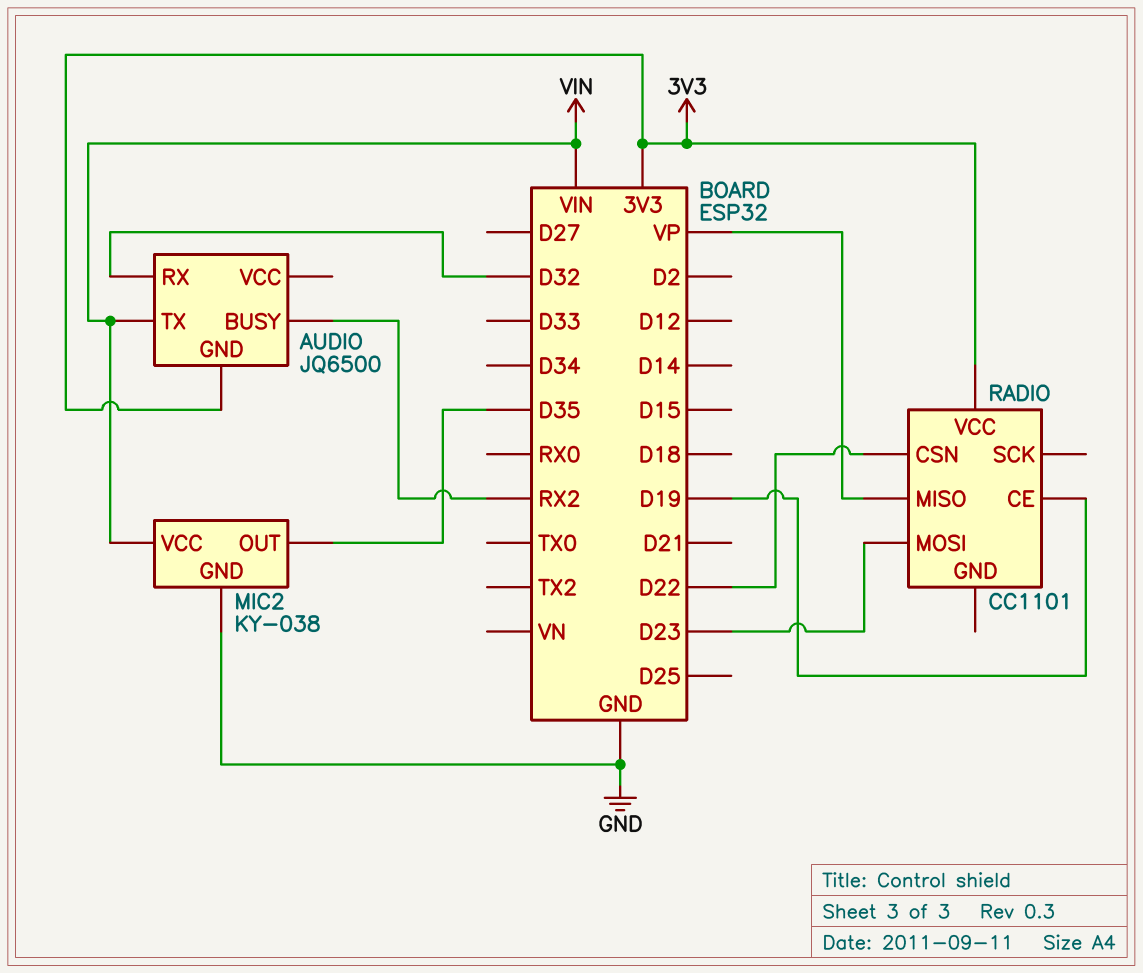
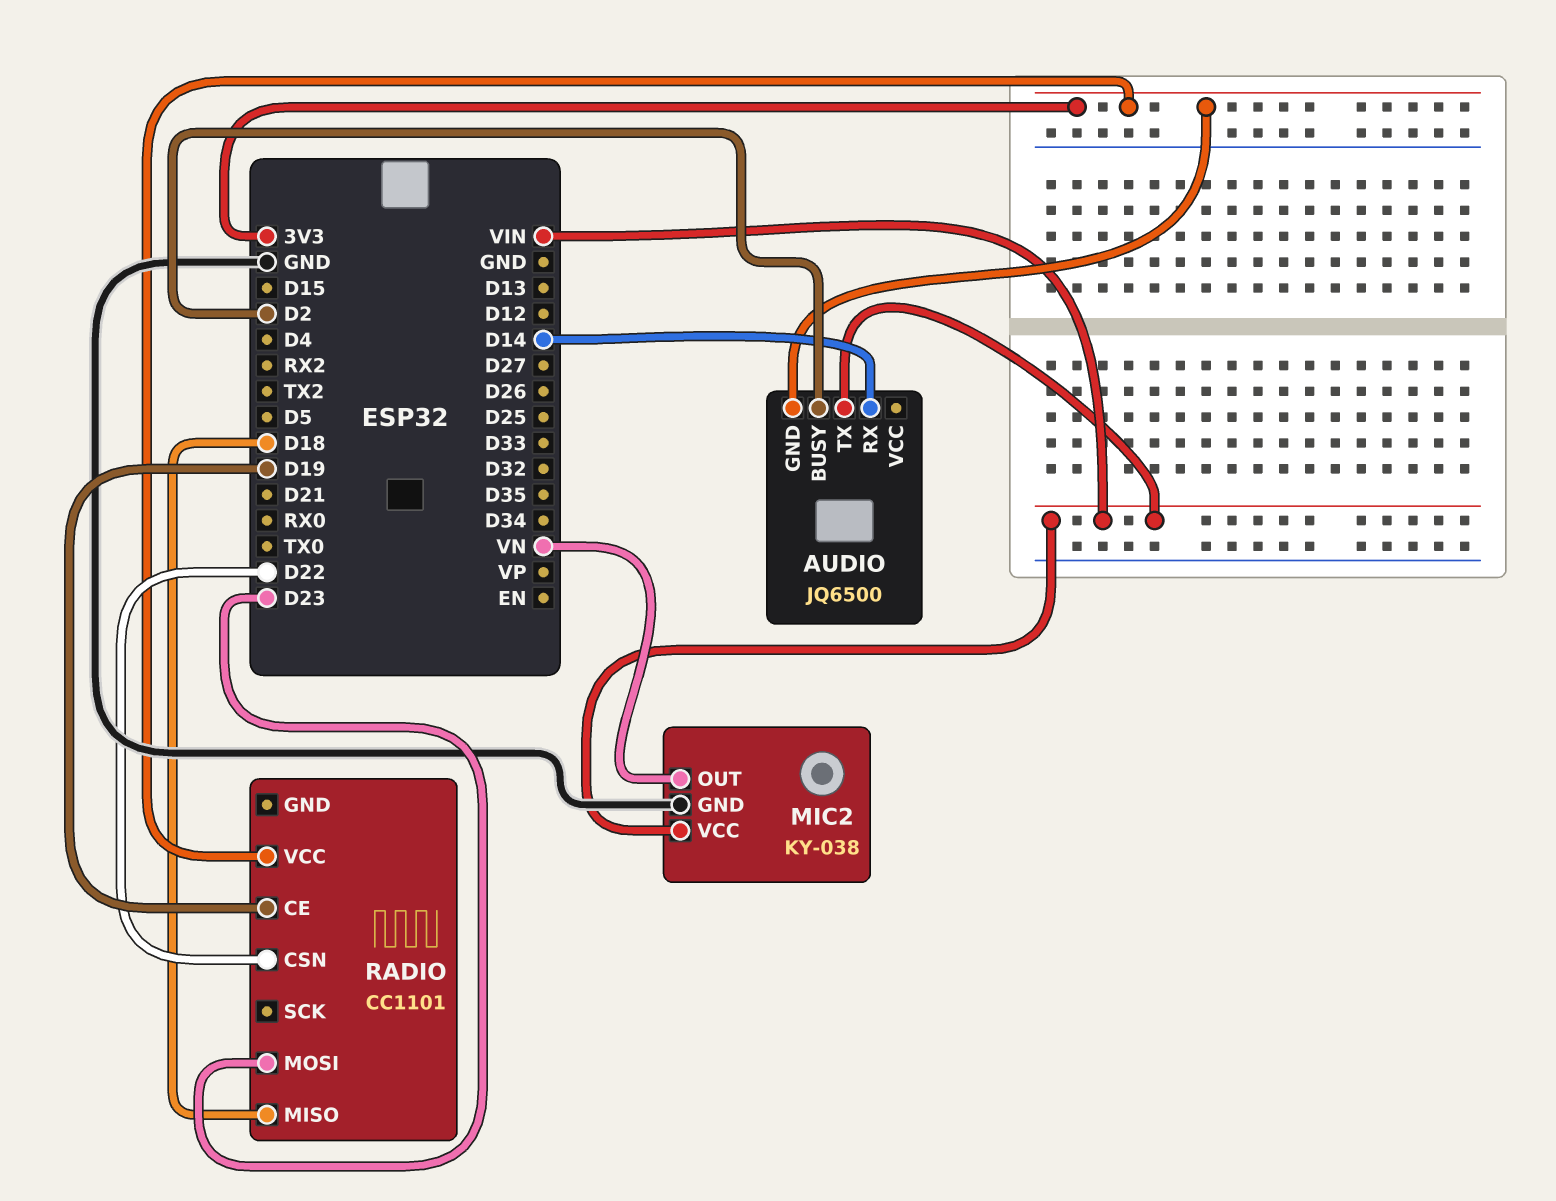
AUDIO pin BUSY: RX2 -> D2
AUDIO pin RX: D32 -> D14
MIC2 pin OUT: D35 -> VN
RADIO pin MISO: VP -> D18

